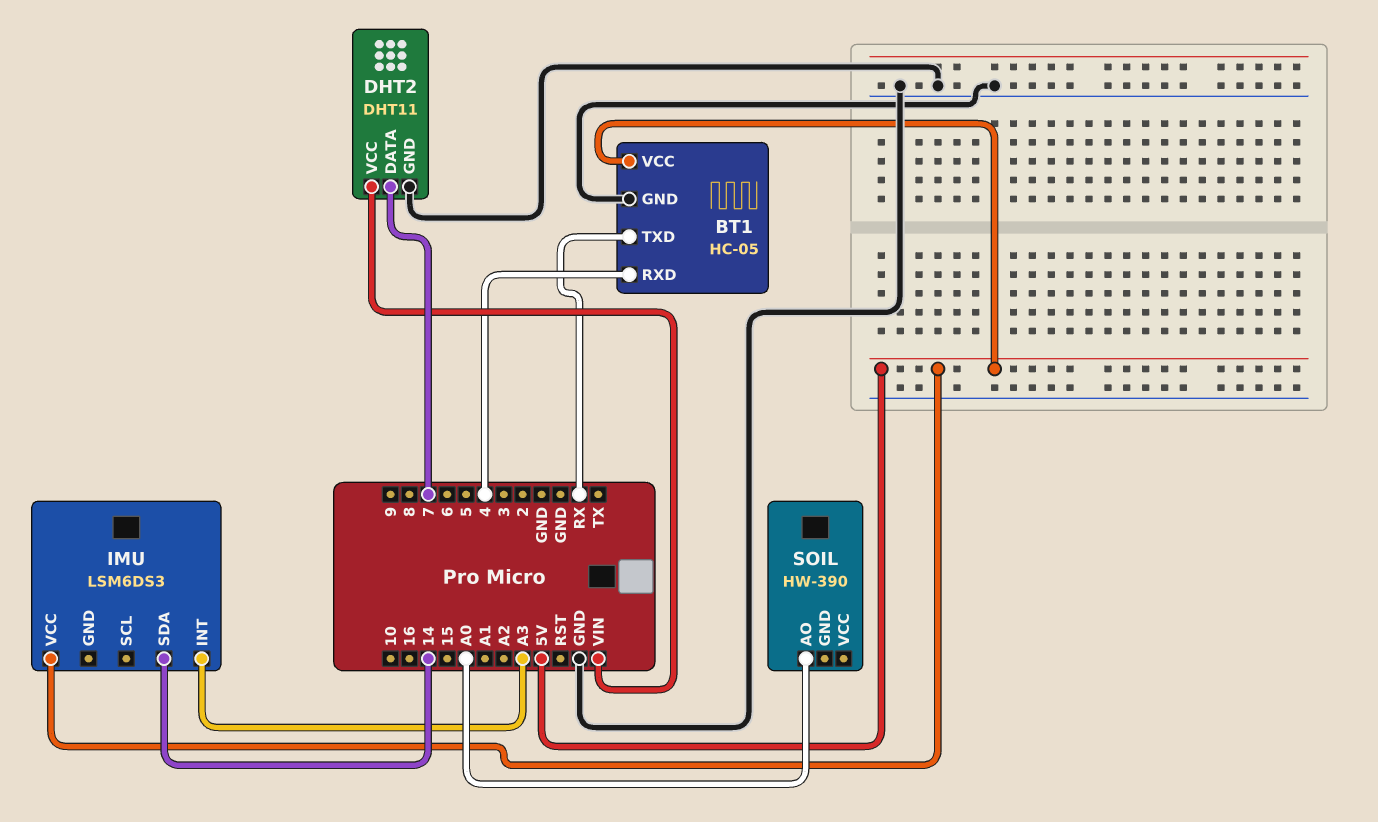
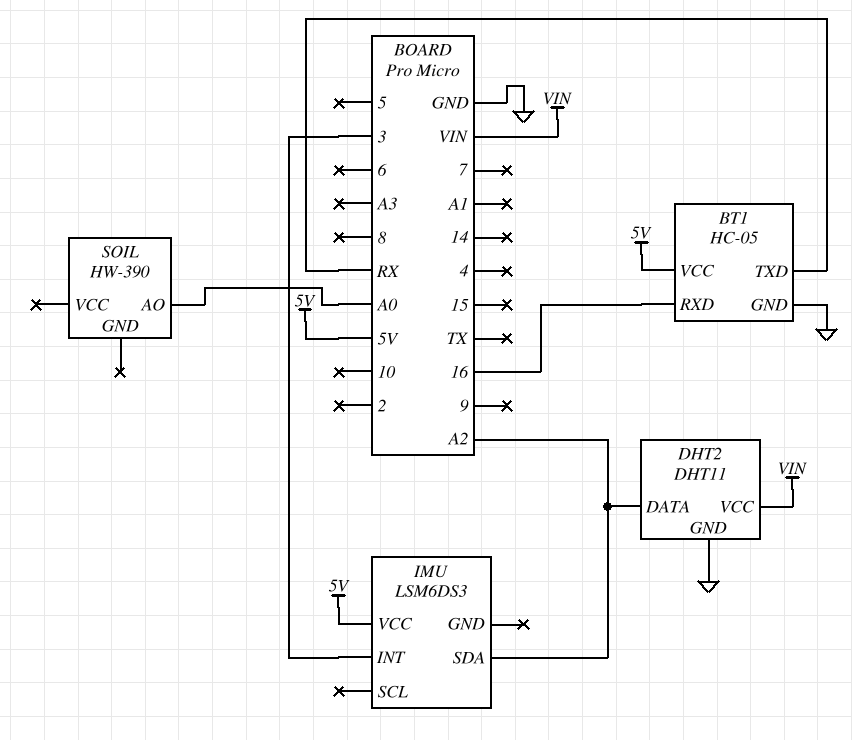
BT1 pin RXD: 4 -> 16
DHT2 pin DATA: 7 -> A2
IMU pin INT: A3 -> 3
IMU pin SDA: 14 -> A2

